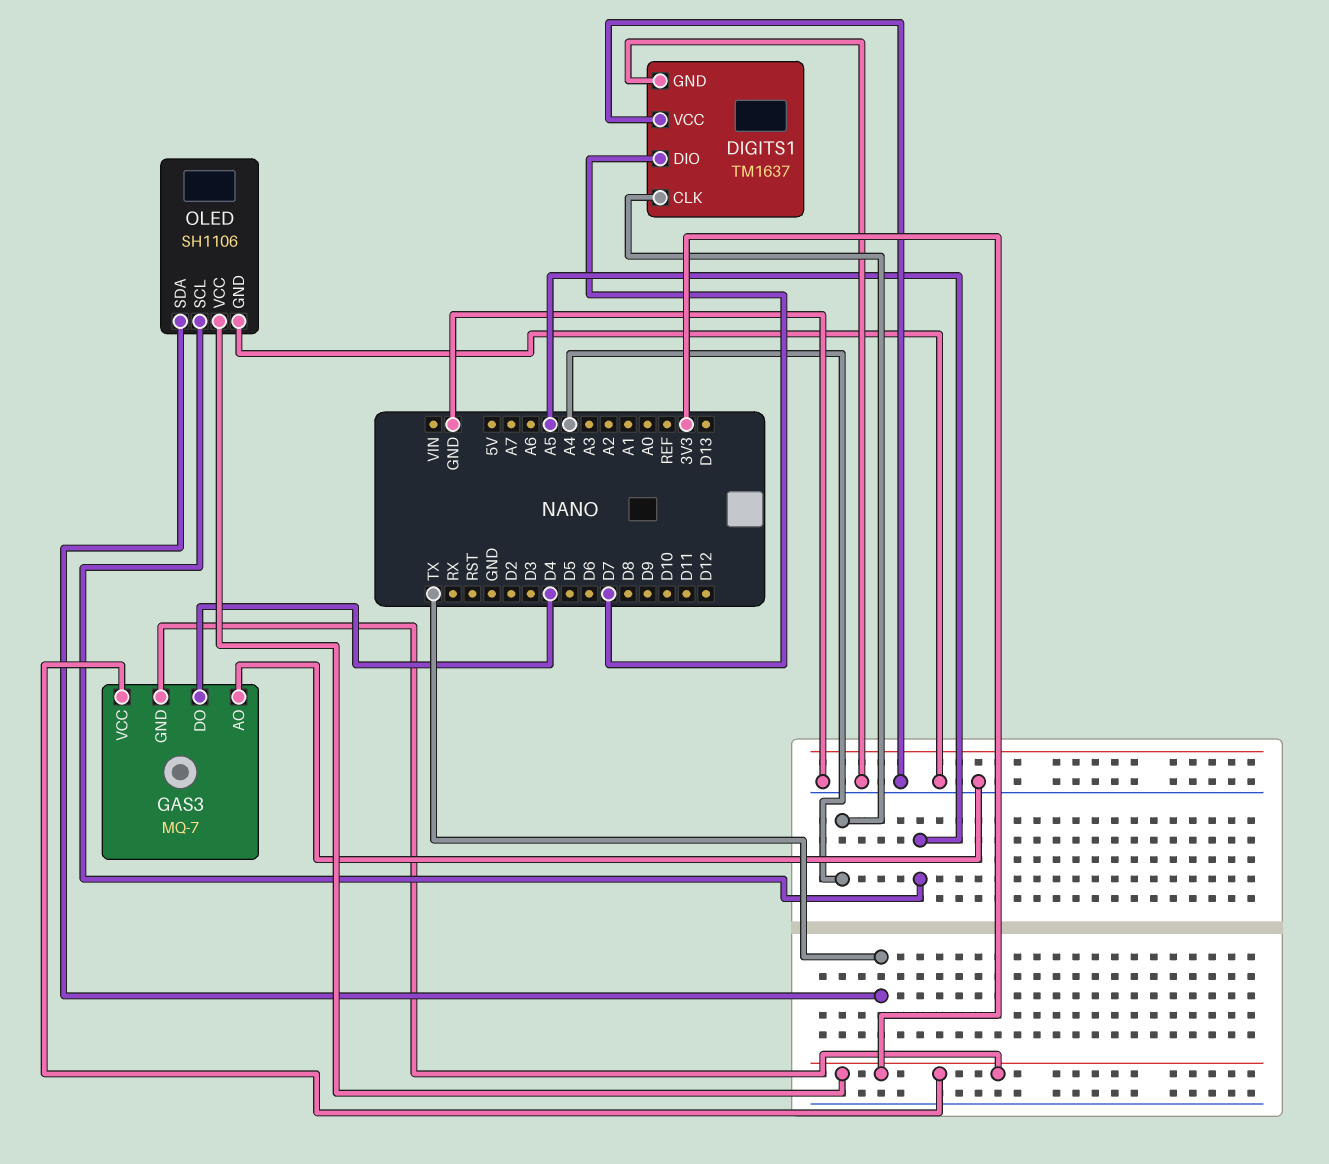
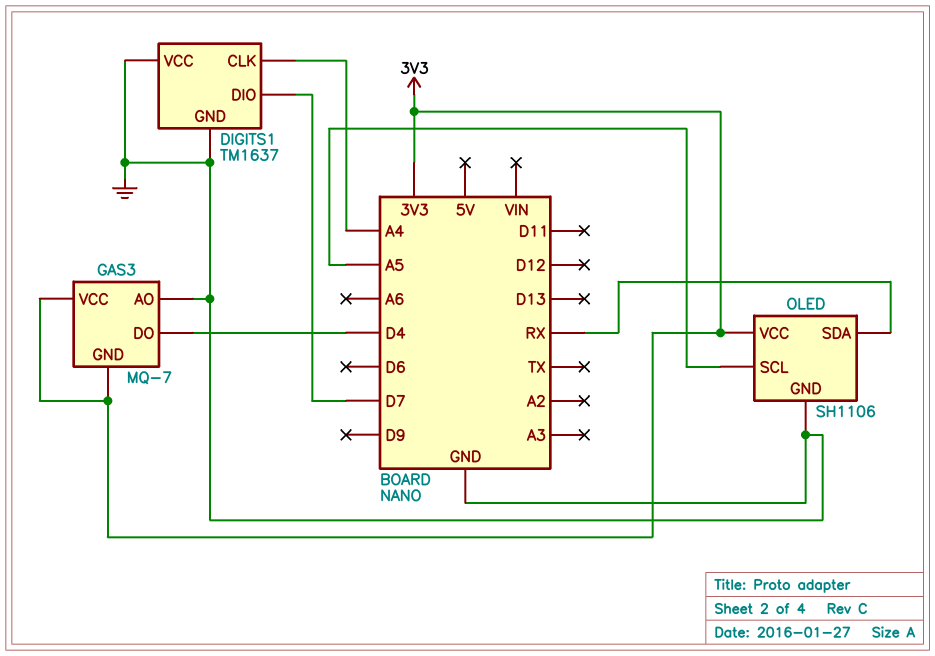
OLED pin SDA: TX -> RX

